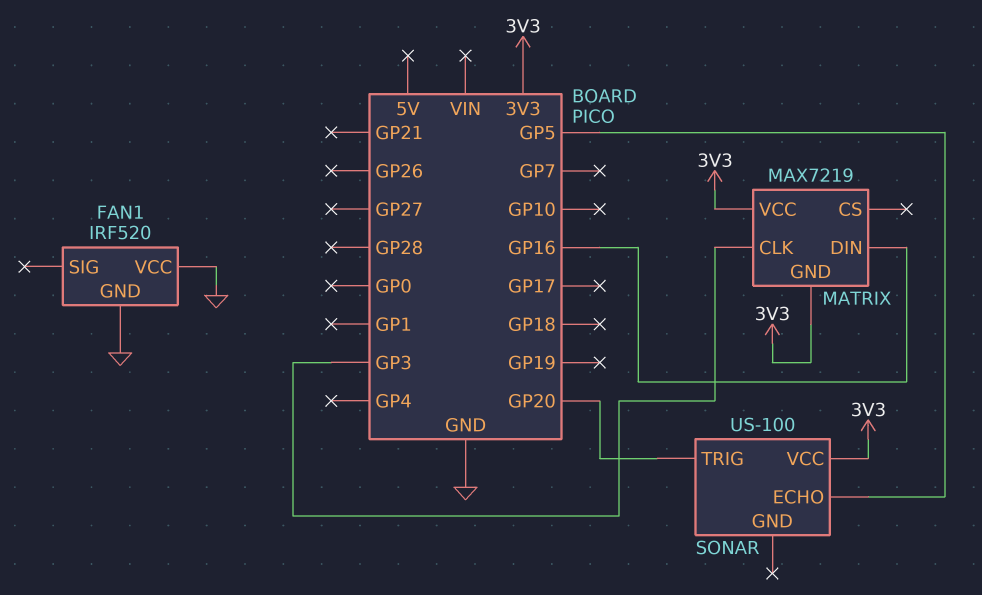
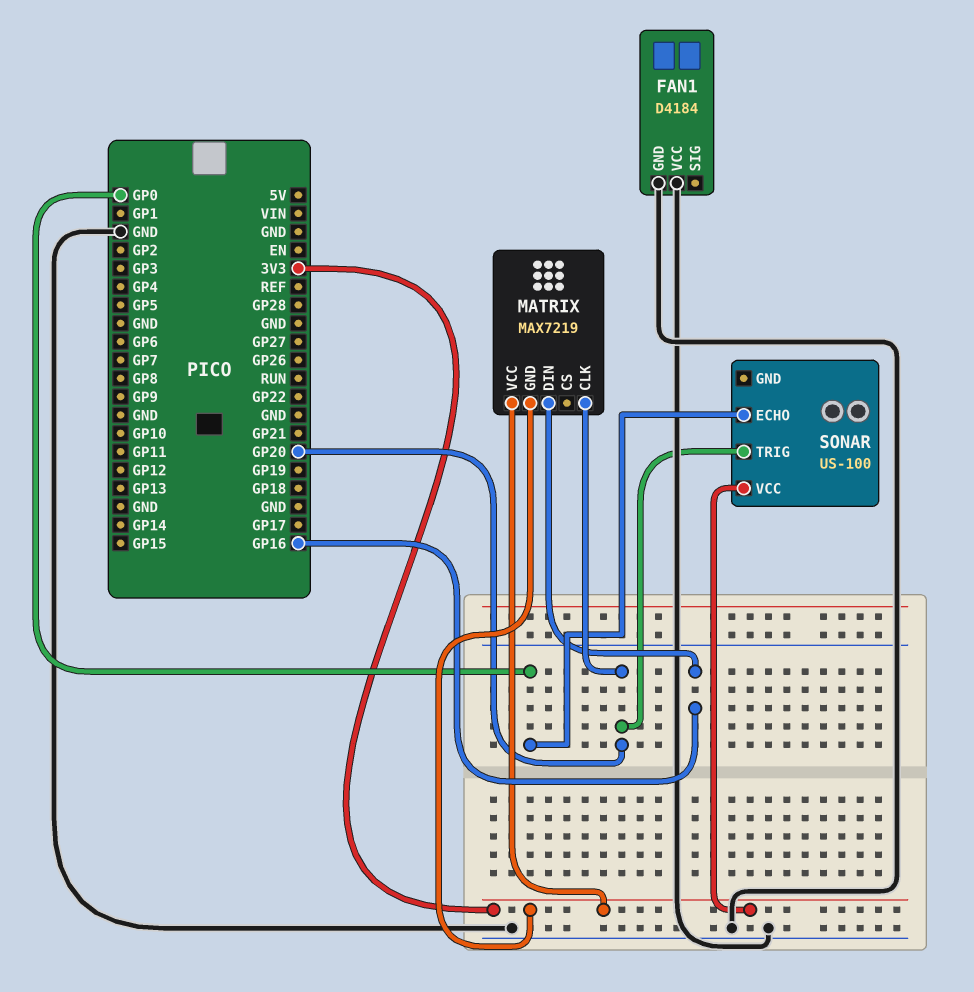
FAN1: IRF520 -> D4184
MATRIX pin CLK: GP3 -> GP20
SONAR pin ECHO: GP5 -> GP0

